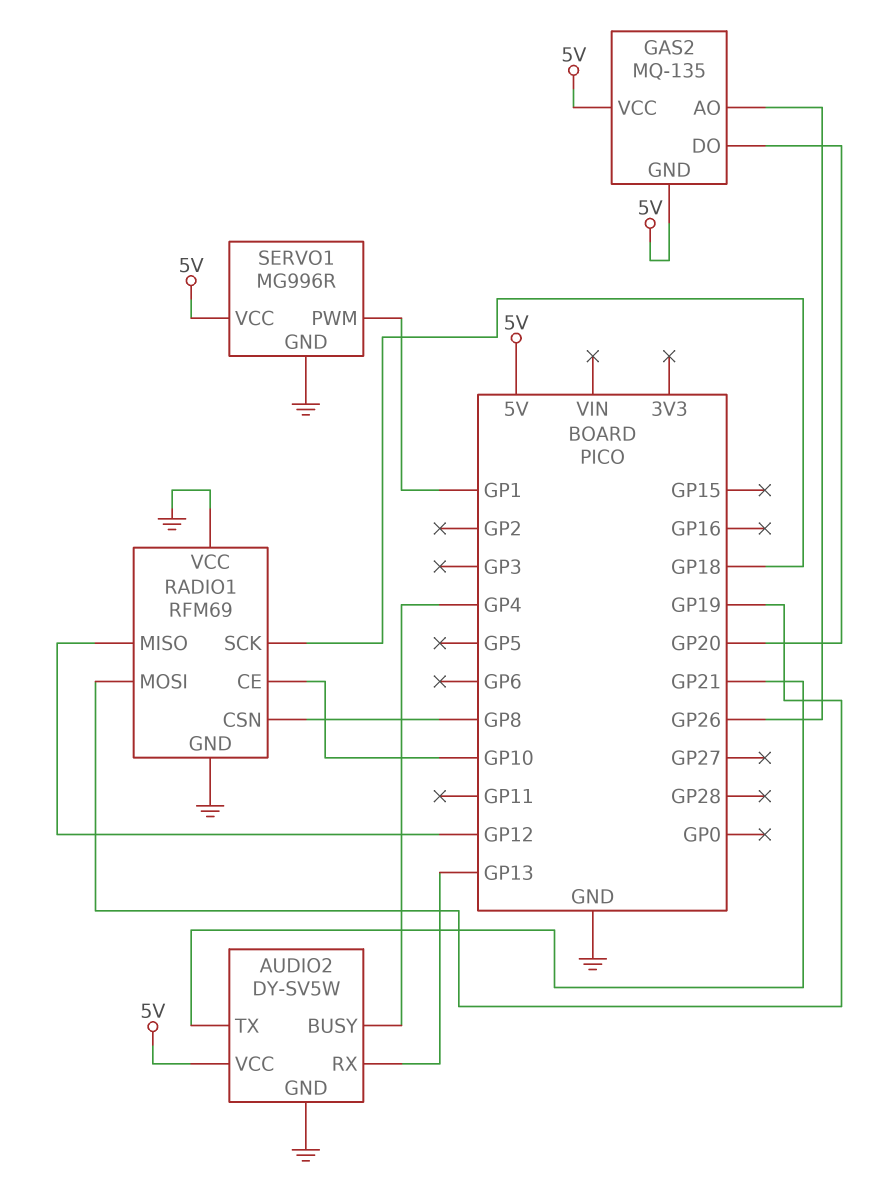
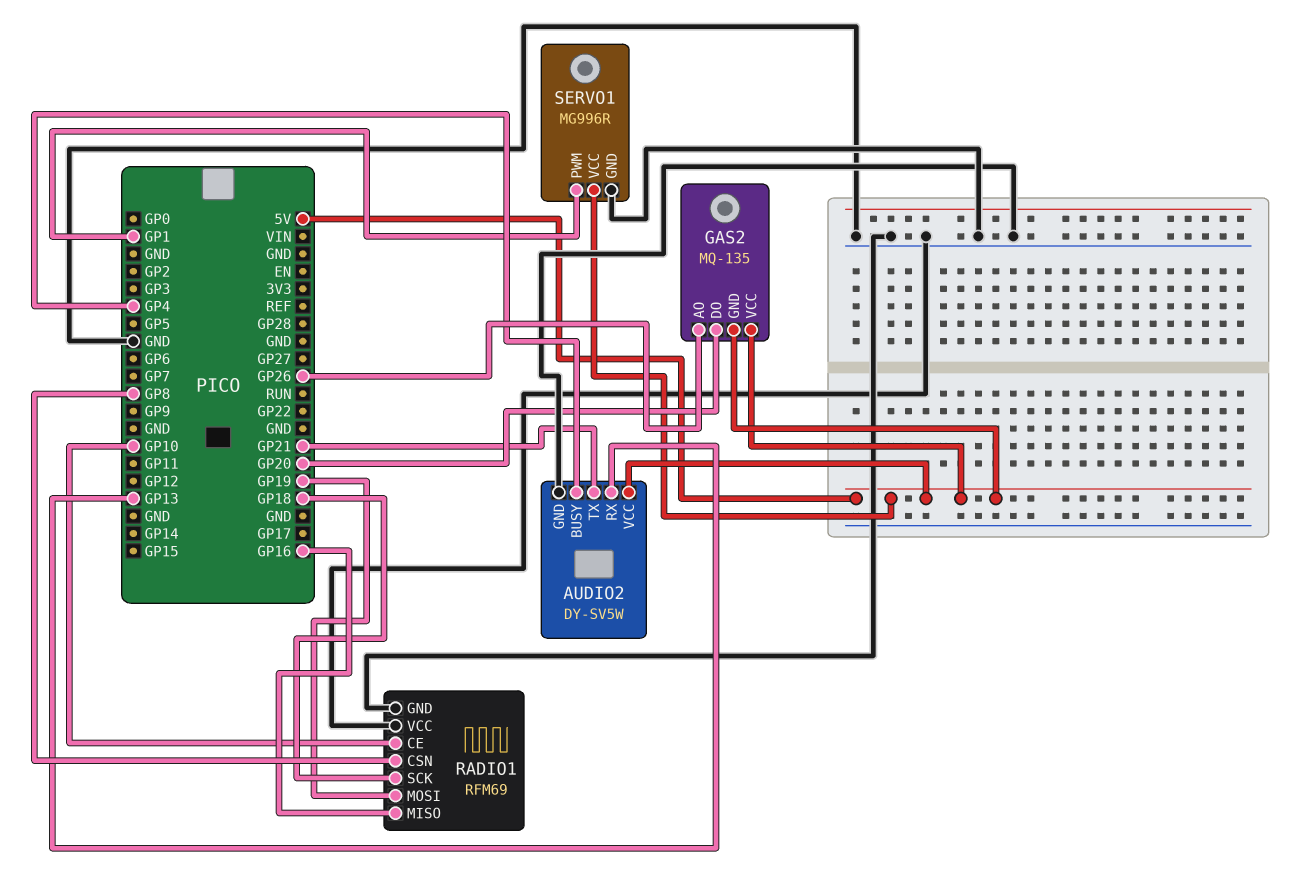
RADIO1 pin MISO: GP12 -> GP16

